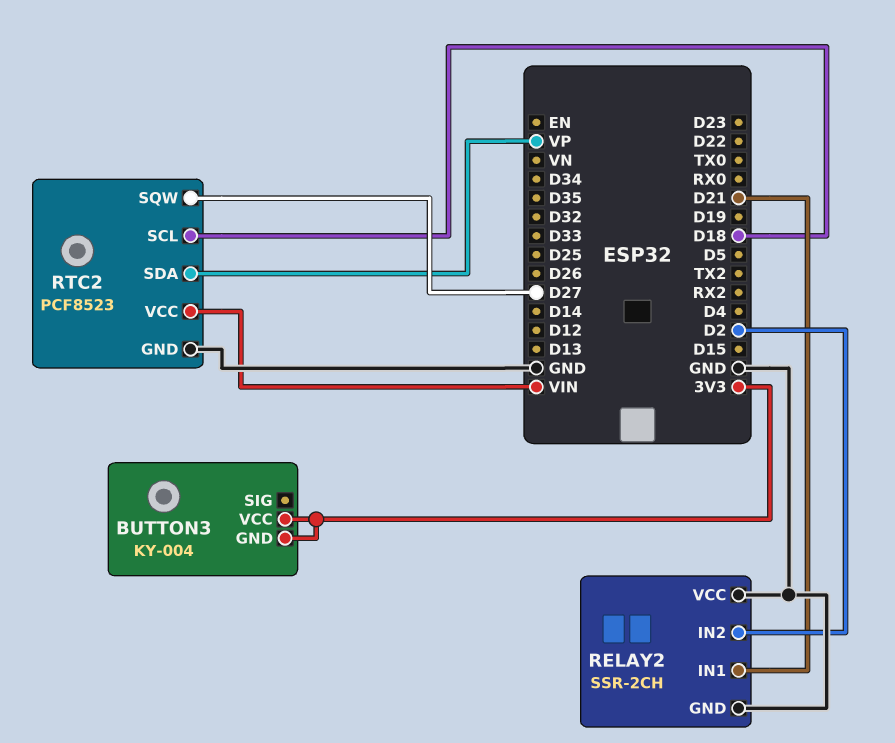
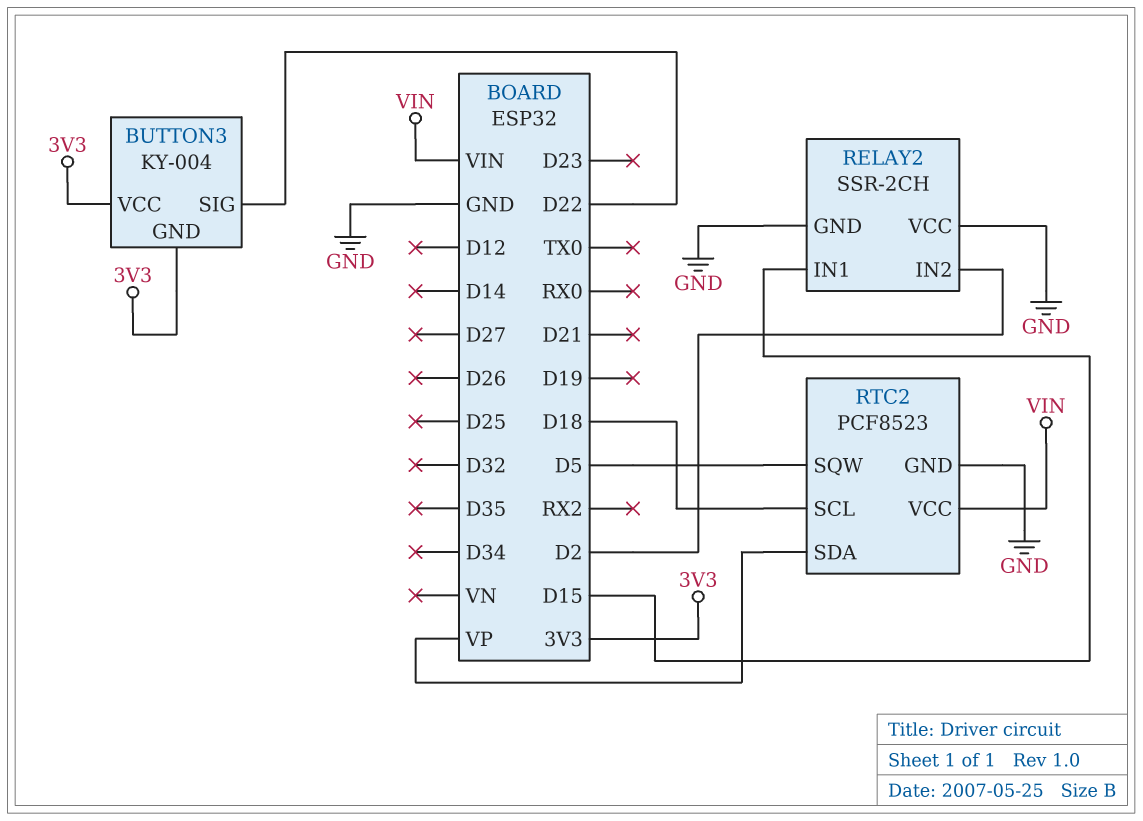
BUTTON3 pin SIG: none -> D22
RELAY2 pin IN1: D21 -> D15
RTC2 pin SQW: D27 -> D5

